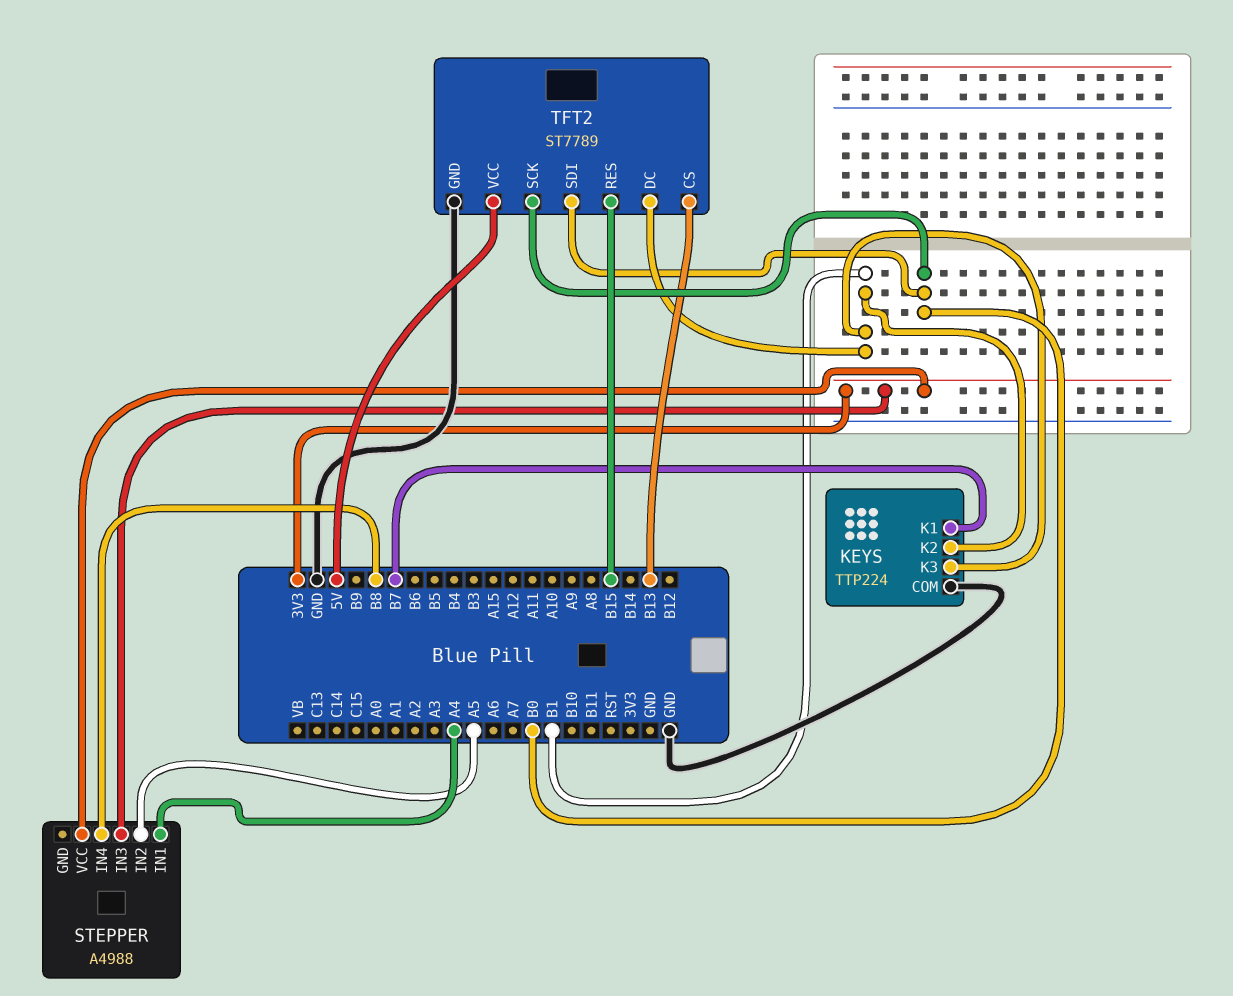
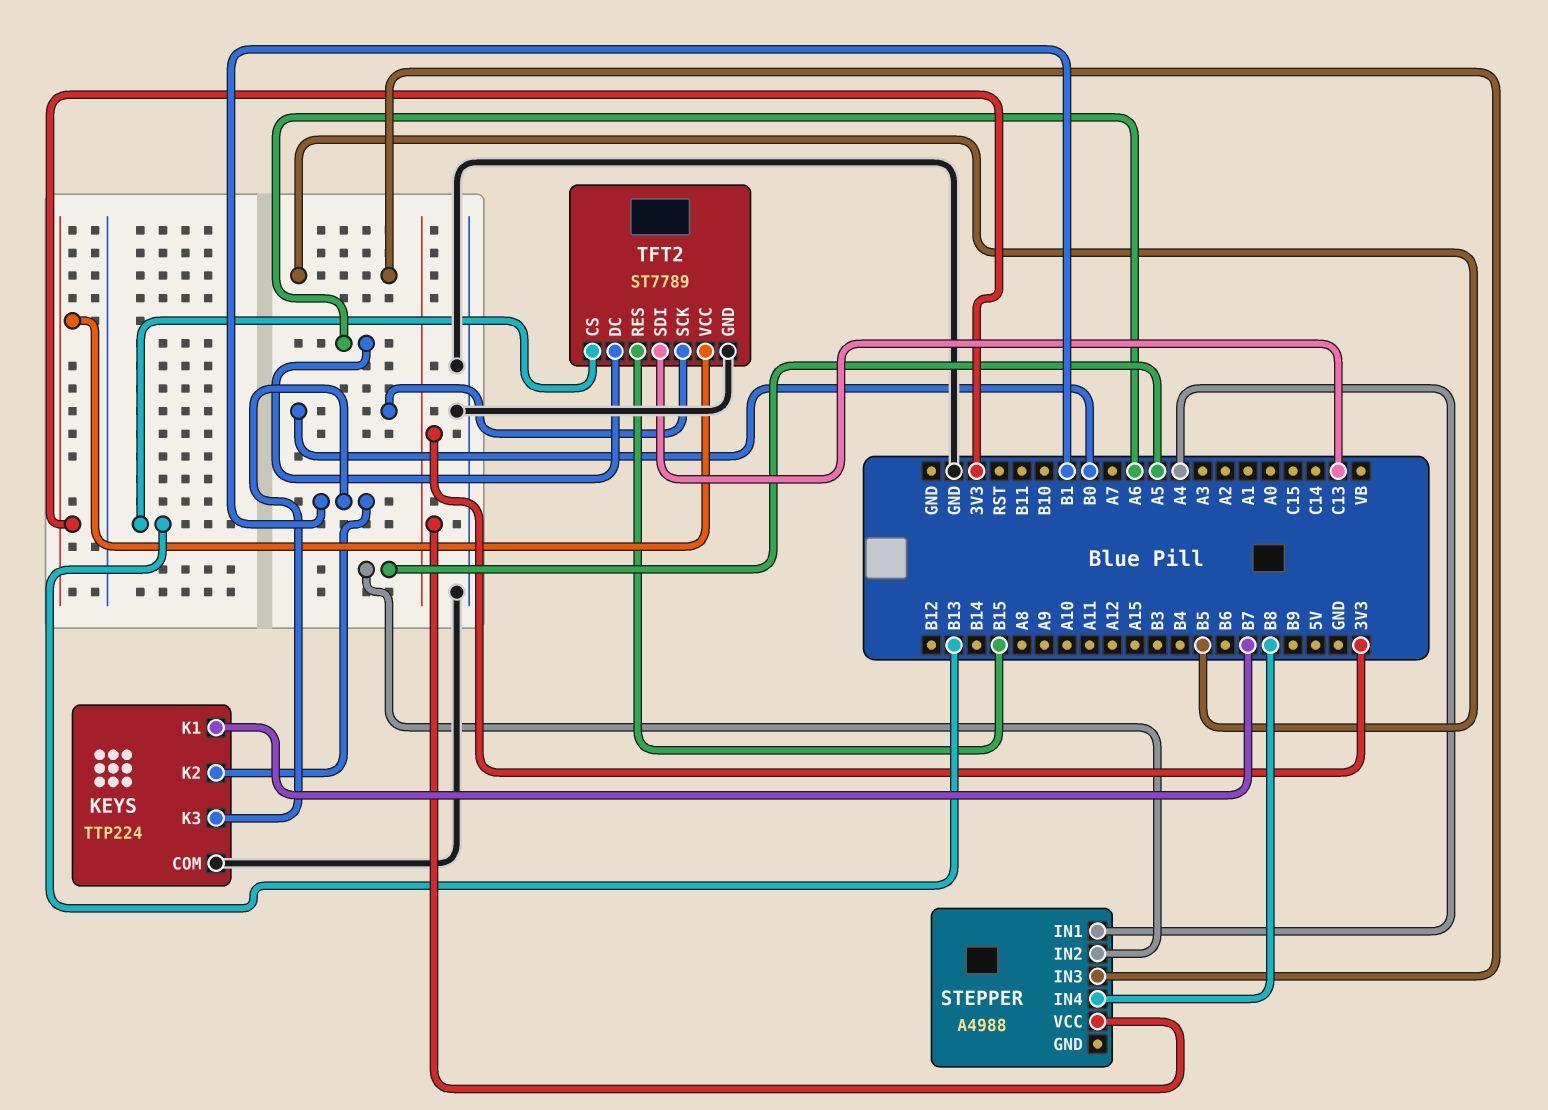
STEPPER pin IN3: 3V3 -> B5
TFT2 pin DC: B1 -> A6
TFT2 pin SDI: B0 -> C13
TFT2 pin VCC: 5V -> 3V3

